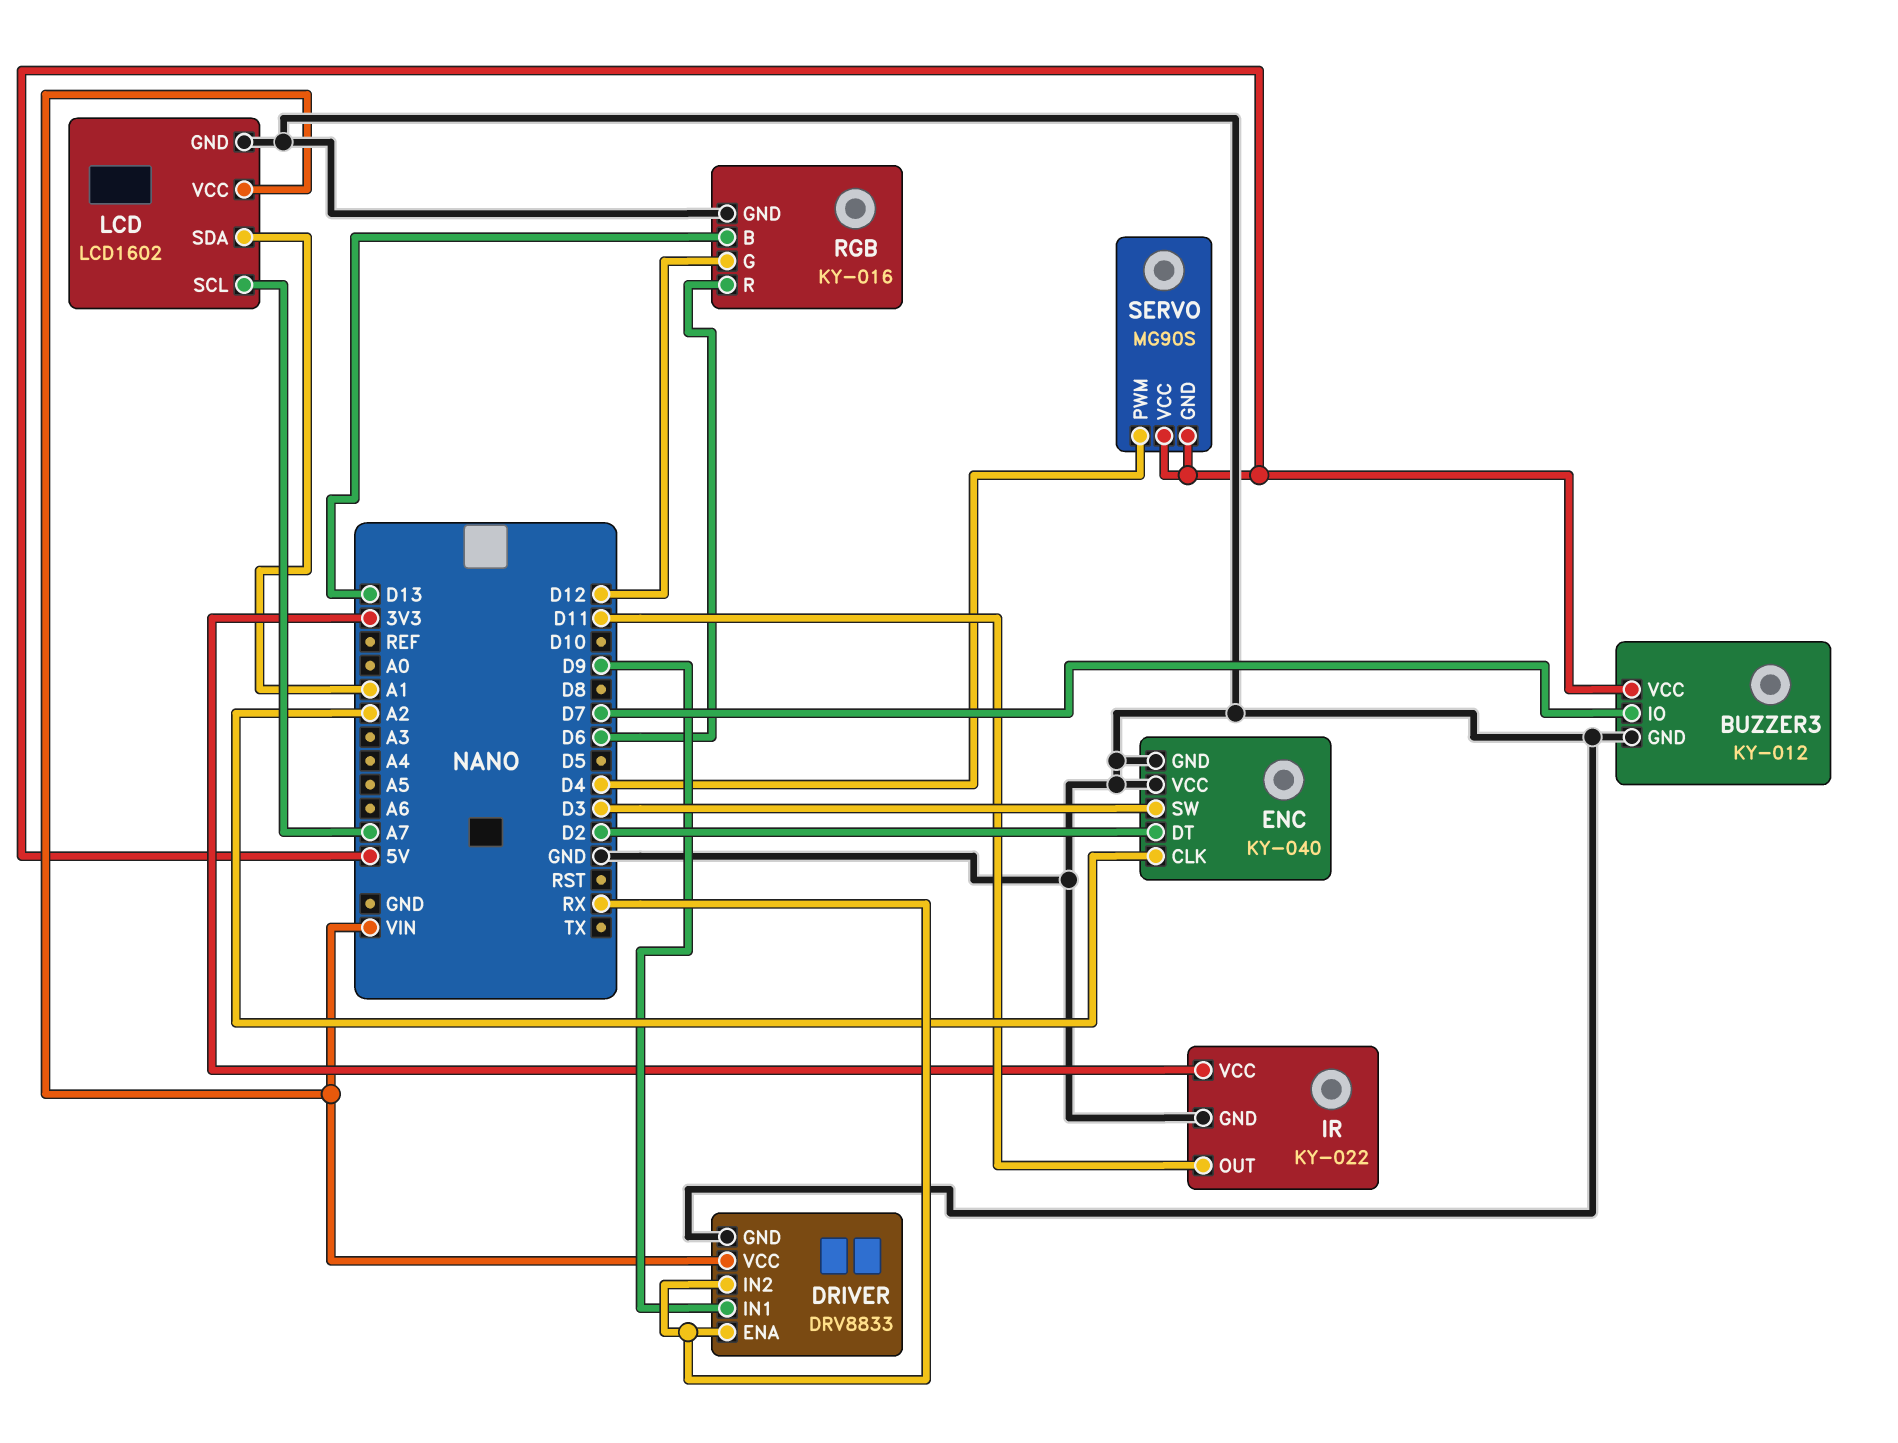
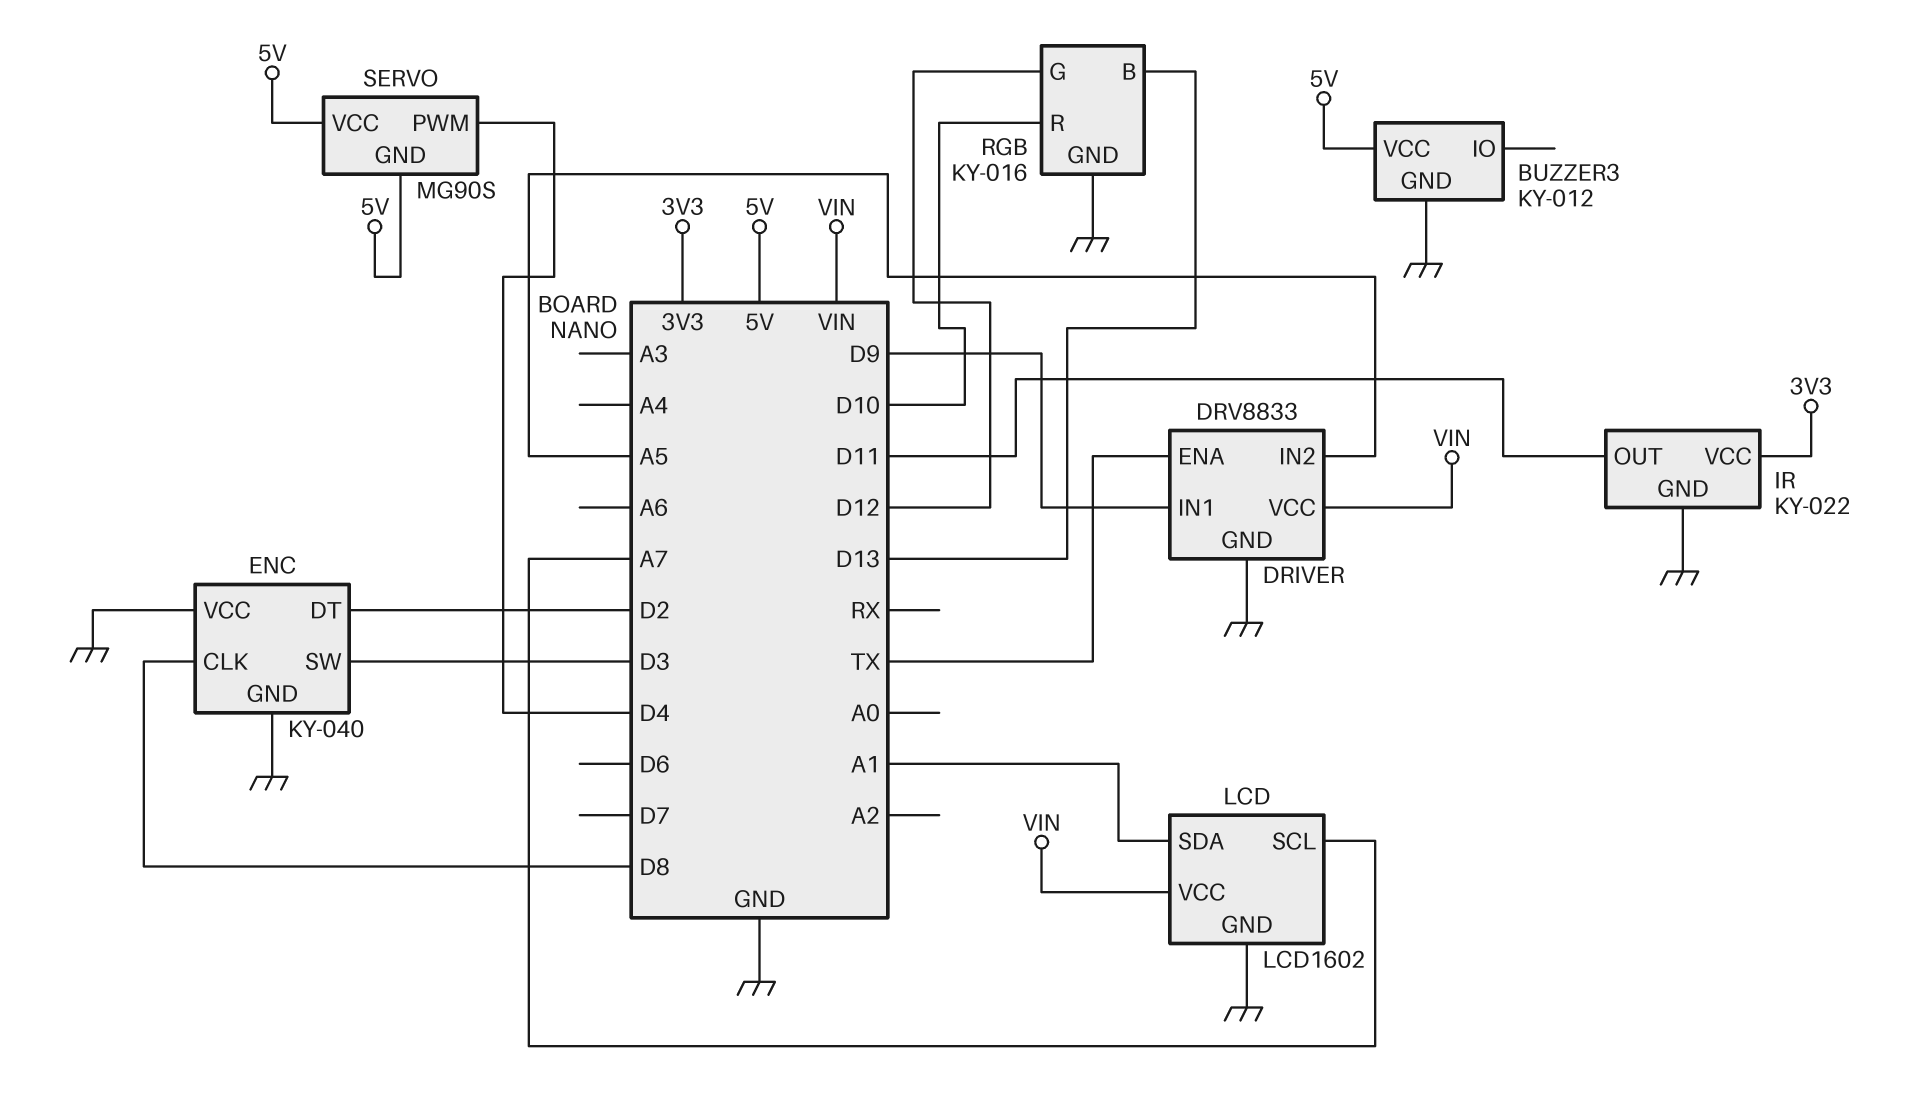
BUZZER3 pin IO: D7 -> none
DRIVER pin ENA: RX -> TX
DRIVER pin IN2: RX -> A5
ENC pin CLK: A2 -> D8
RGB pin R: D6 -> D10

